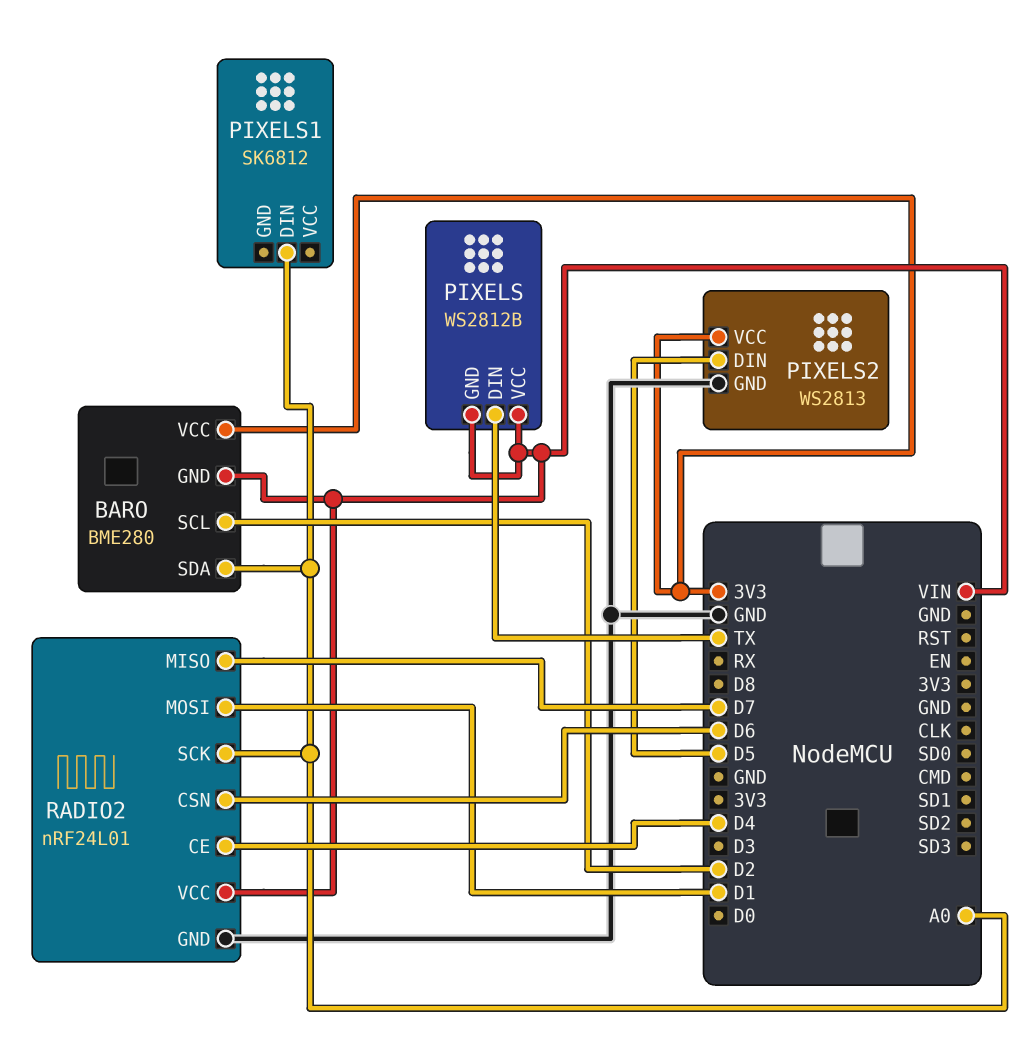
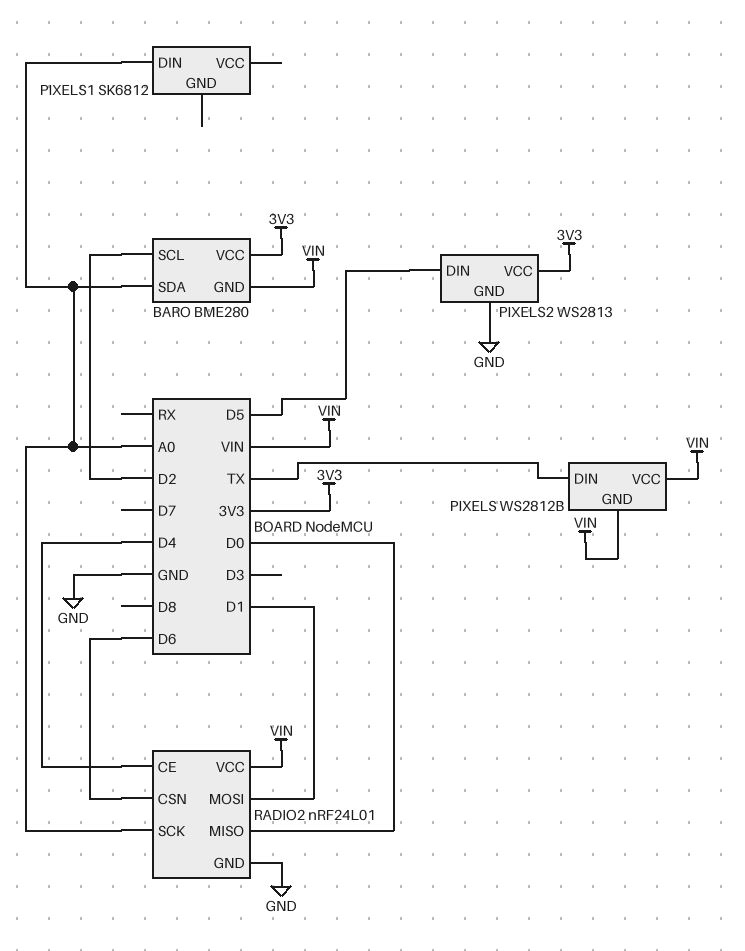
RADIO2 pin MISO: D7 -> D0

